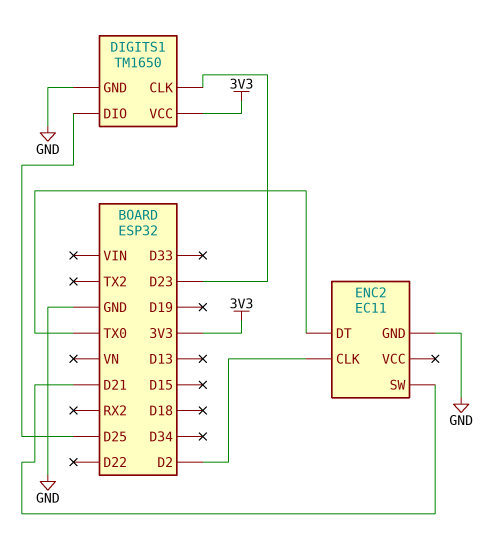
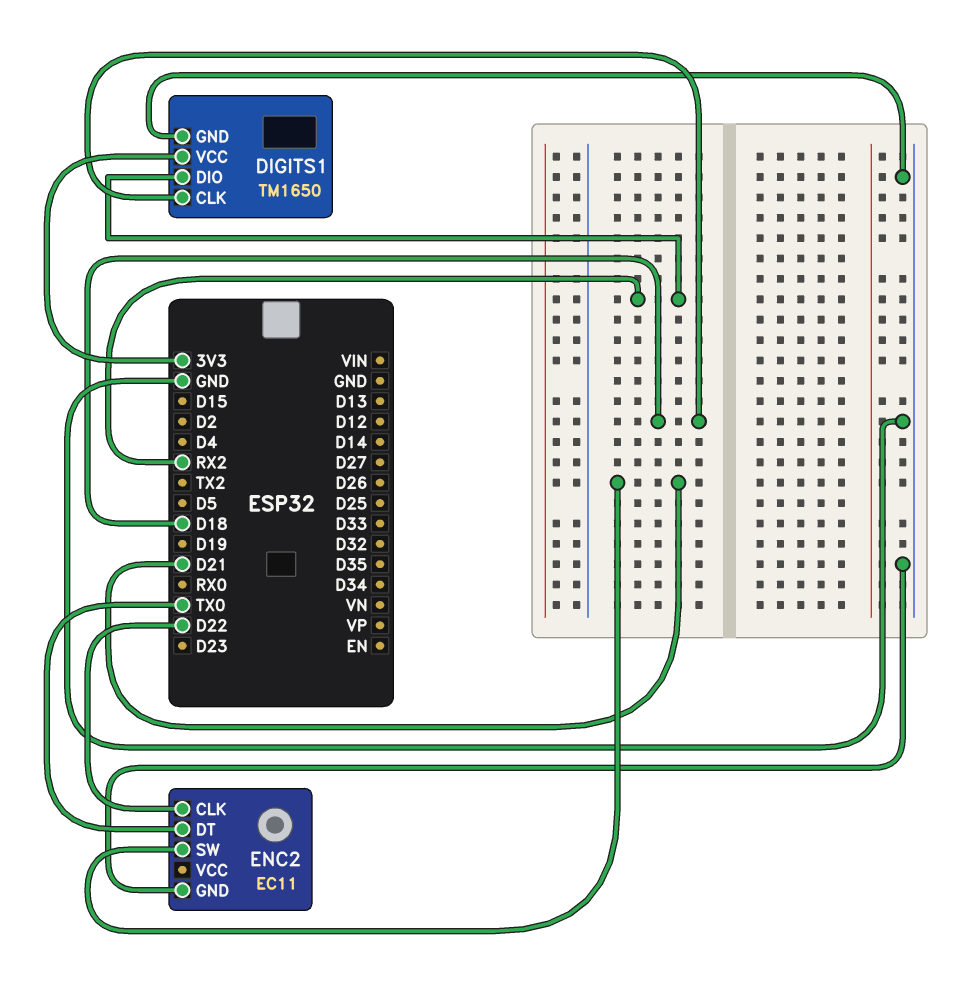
DIGITS1 pin CLK: D23 -> D18
DIGITS1 pin DIO: D25 -> RX2
ENC2 pin CLK: D2 -> D22

